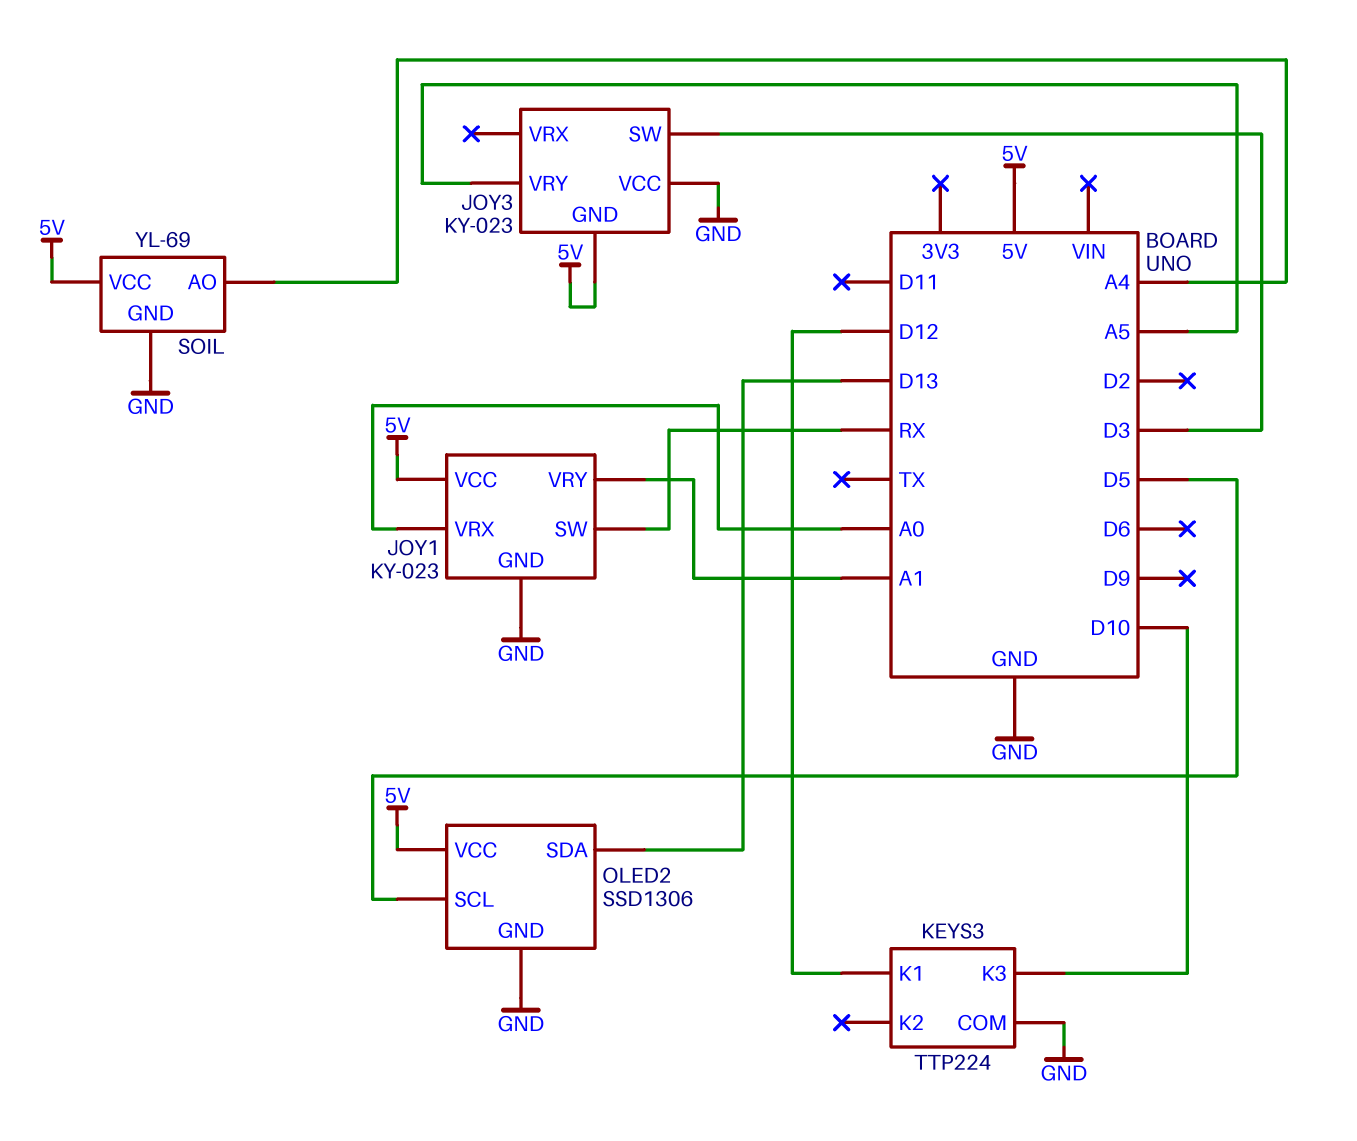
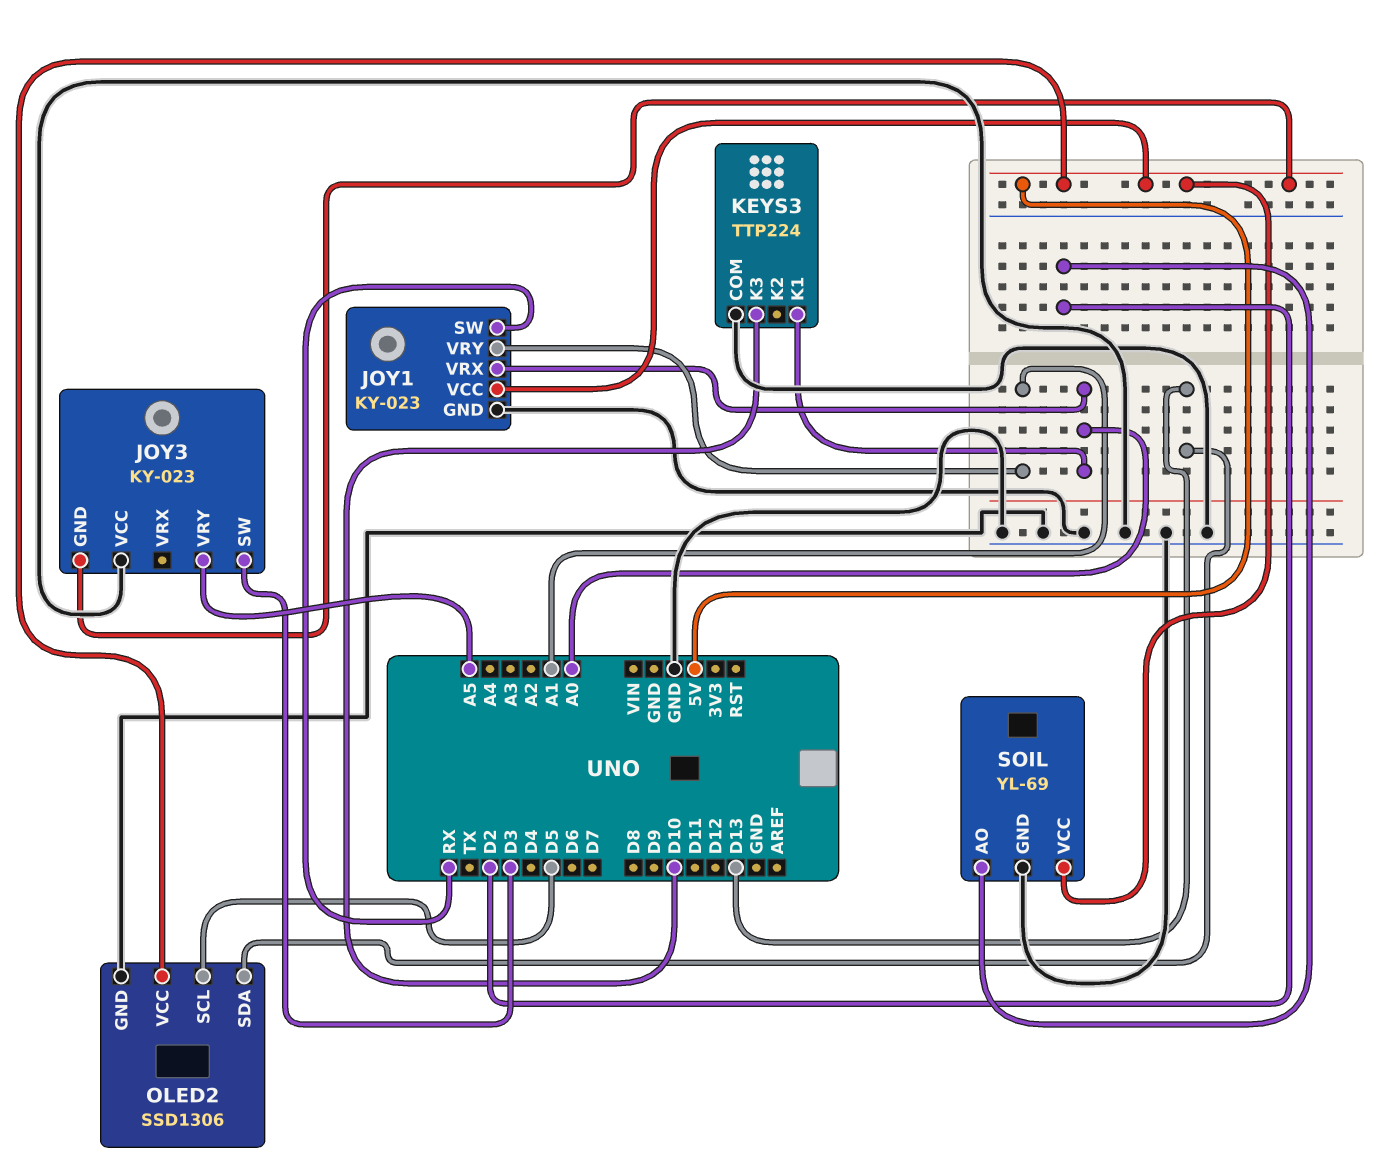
KEYS3 pin K1: D12 -> A0
SOIL pin AO: A4 -> D2

